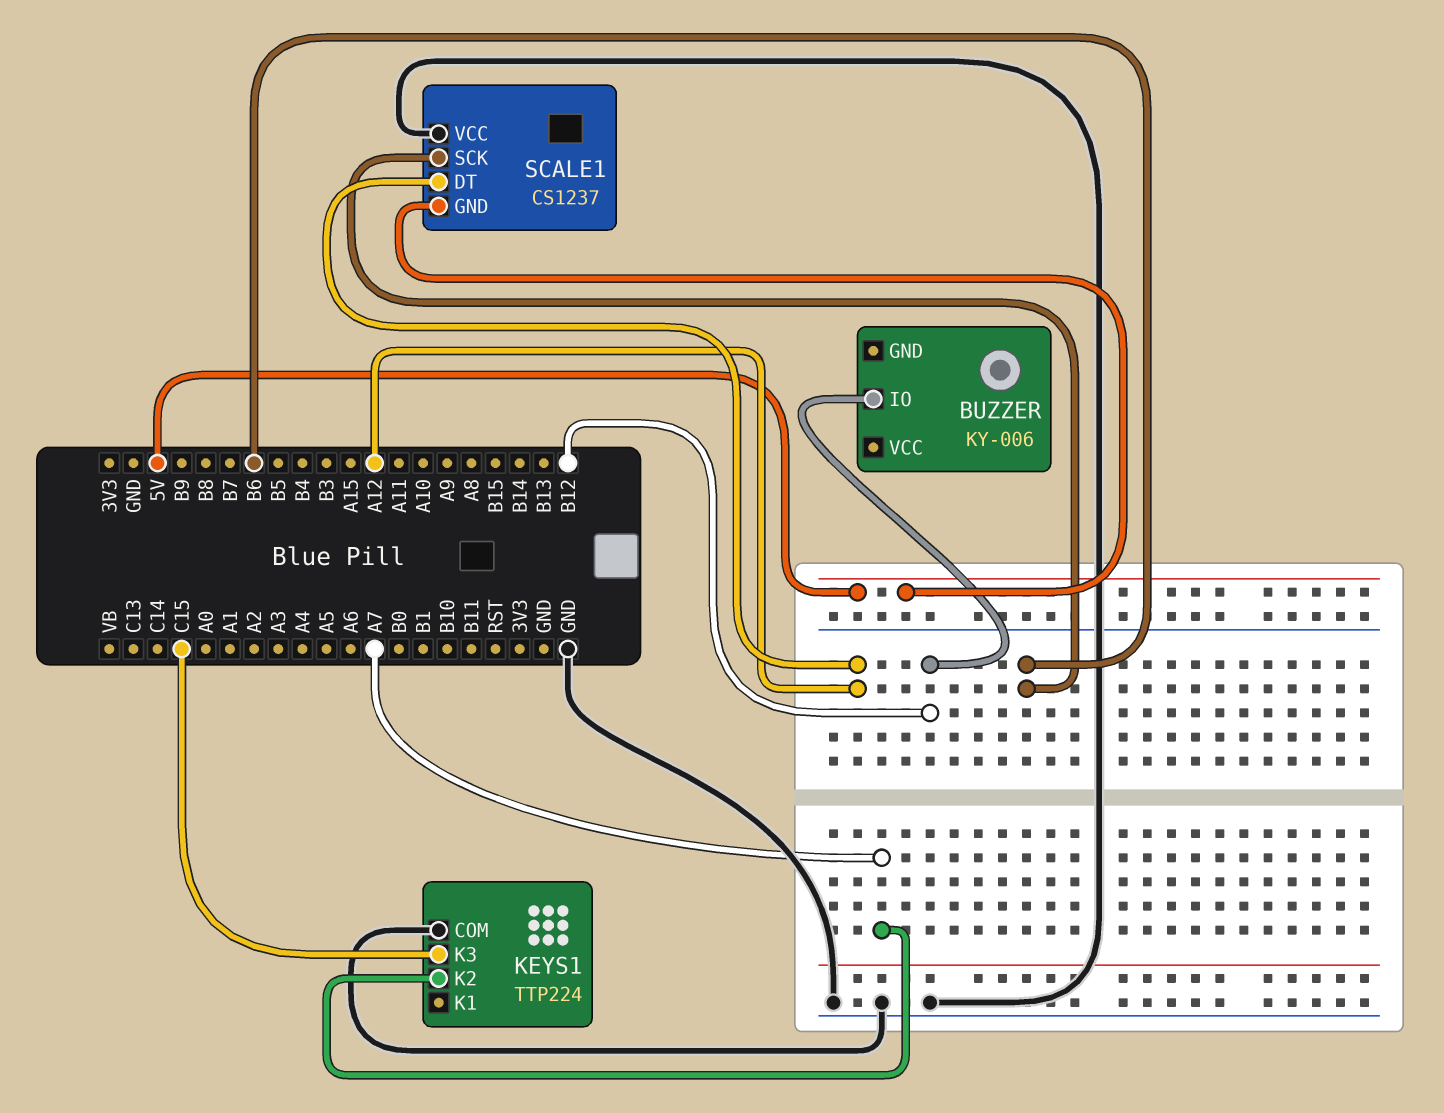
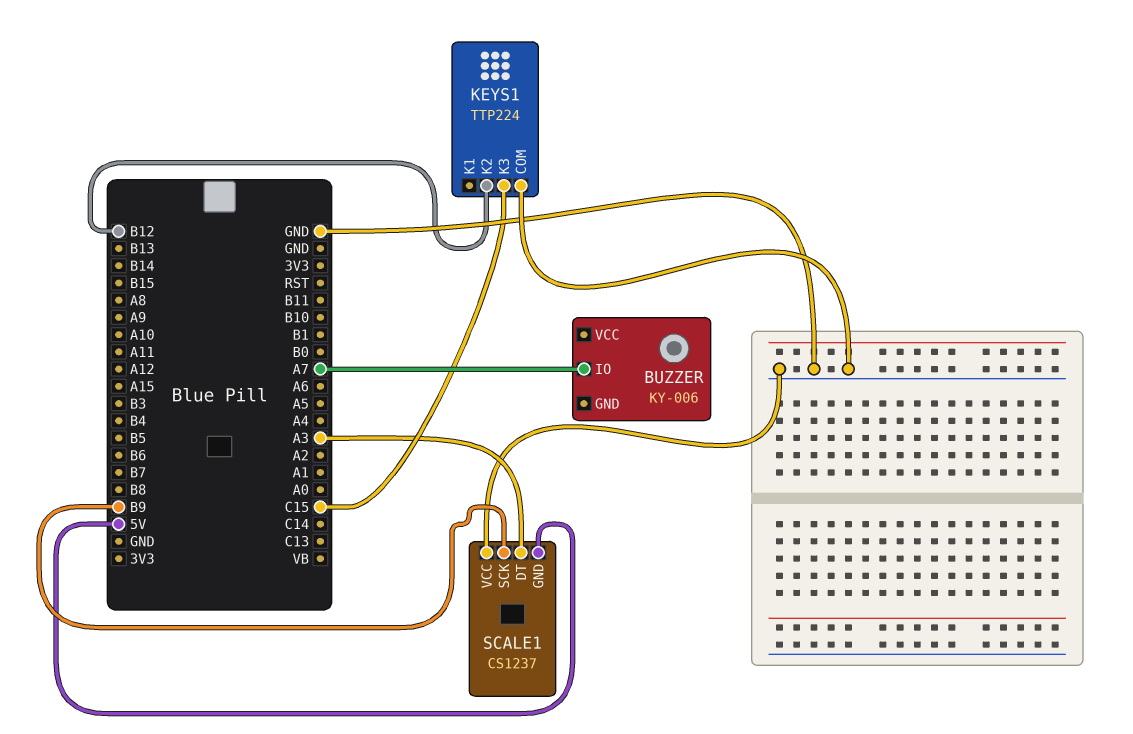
BUZZER pin IO: B12 -> A7
KEYS1 pin K2: A7 -> B12
SCALE1 pin DT: A12 -> A3
SCALE1 pin SCK: B6 -> B9

